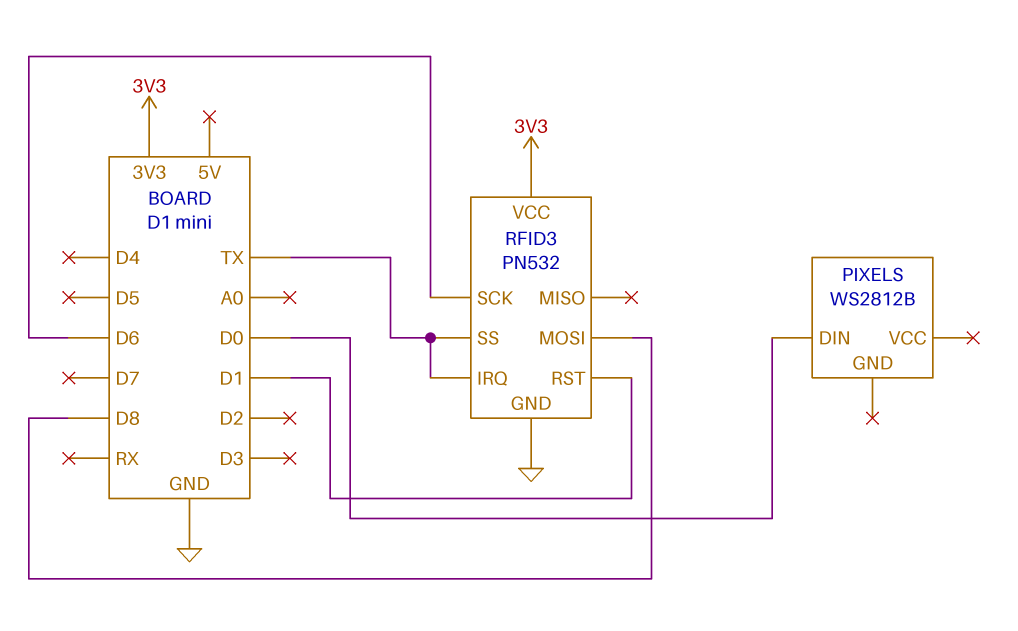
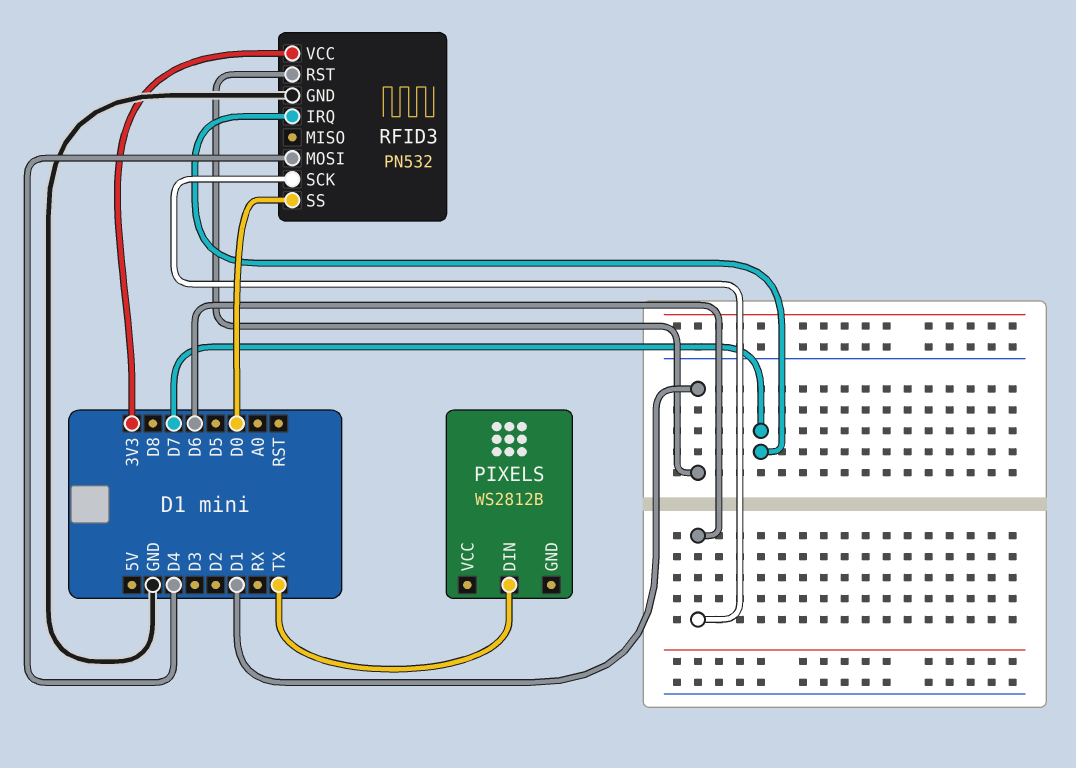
PIXELS pin DIN: D0 -> TX
RFID3 pin IRQ: TX -> D7
RFID3 pin MOSI: D8 -> D4
RFID3 pin SS: TX -> D0

